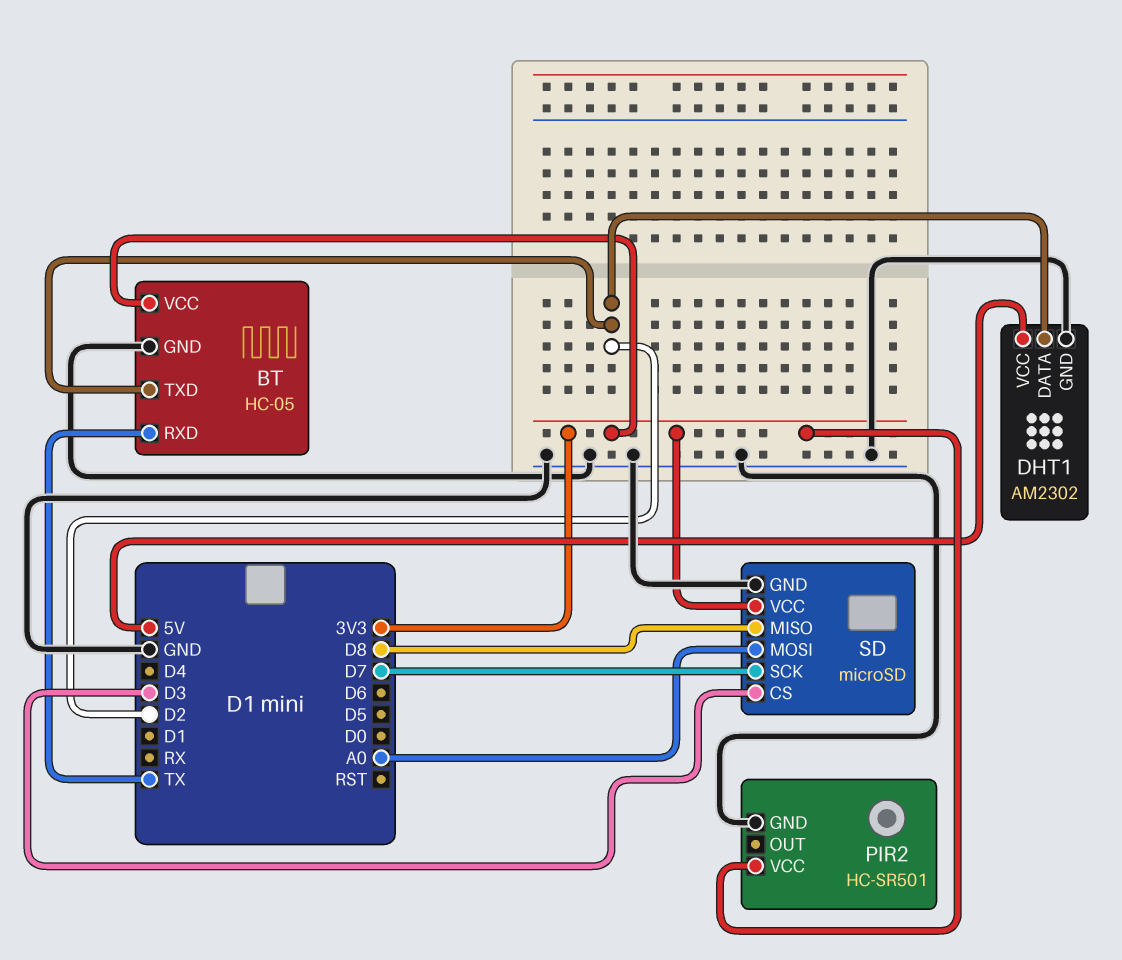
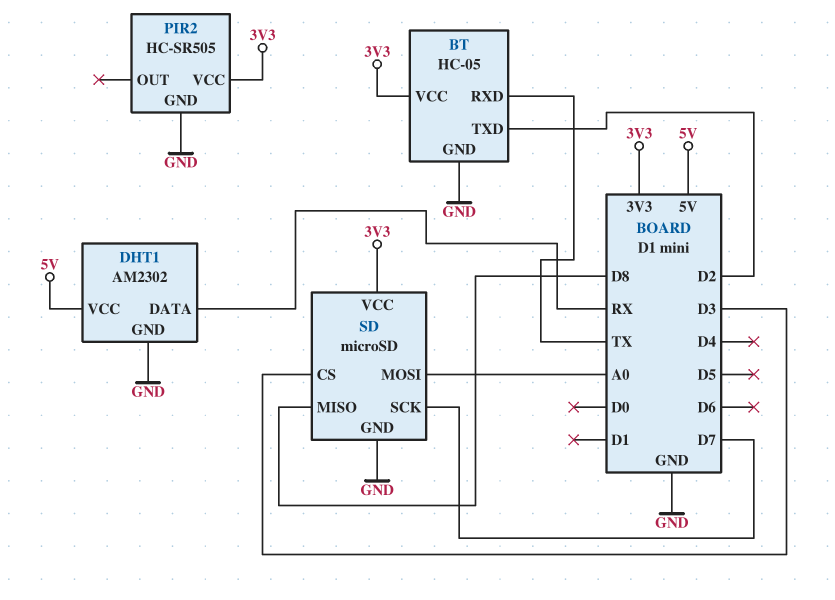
DHT1 pin DATA: D2 -> RX
PIR2: HC-SR501 -> HC-SR505

